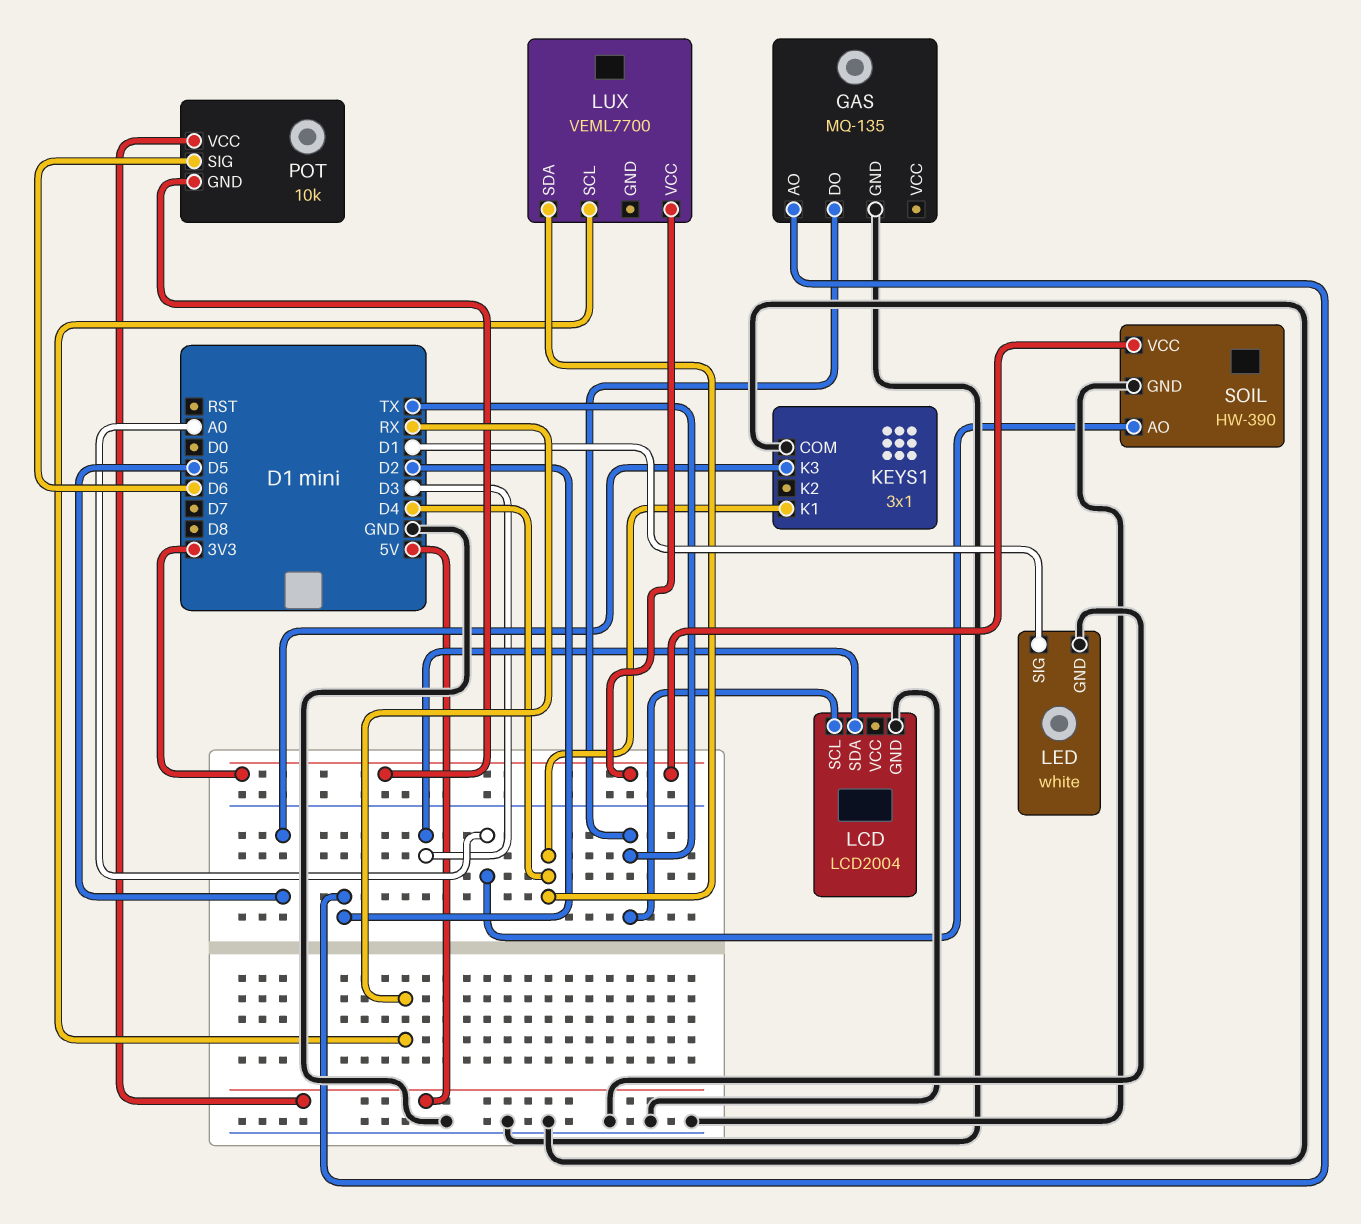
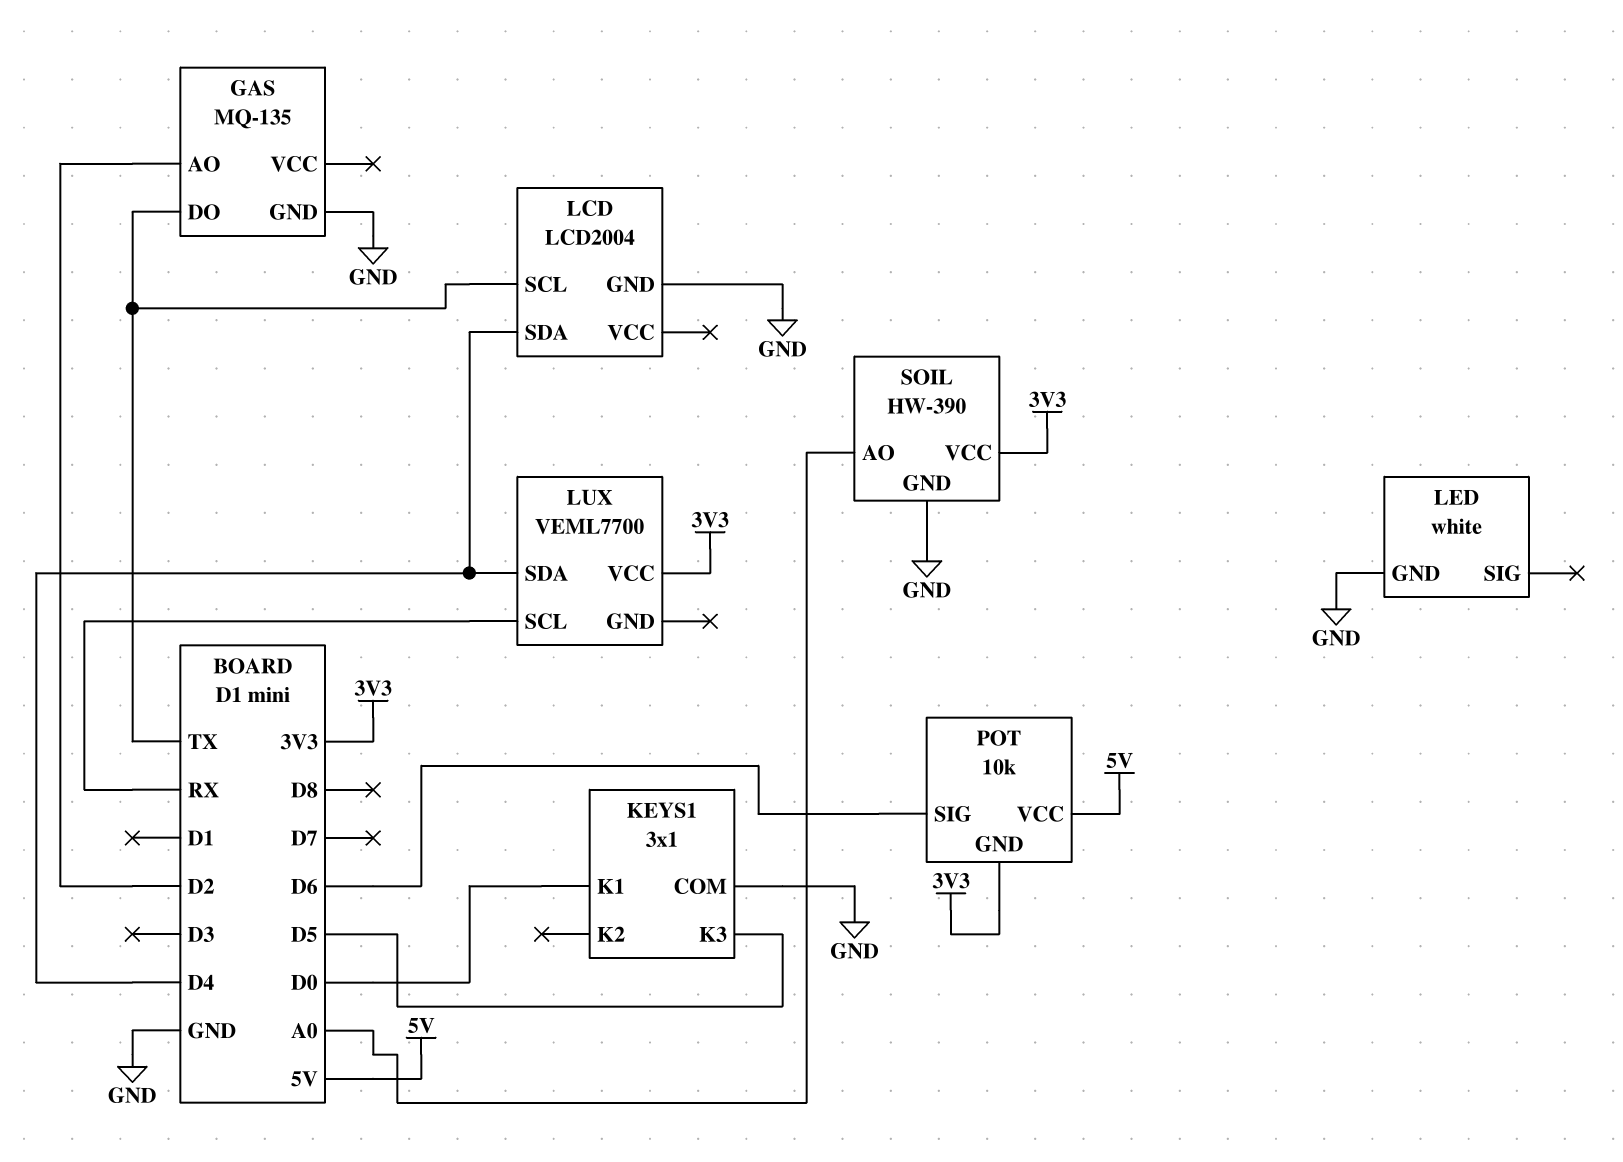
KEYS1 pin K1: D4 -> D0
LCD pin SDA: D3 -> D4
LED pin SIG: D1 -> none

